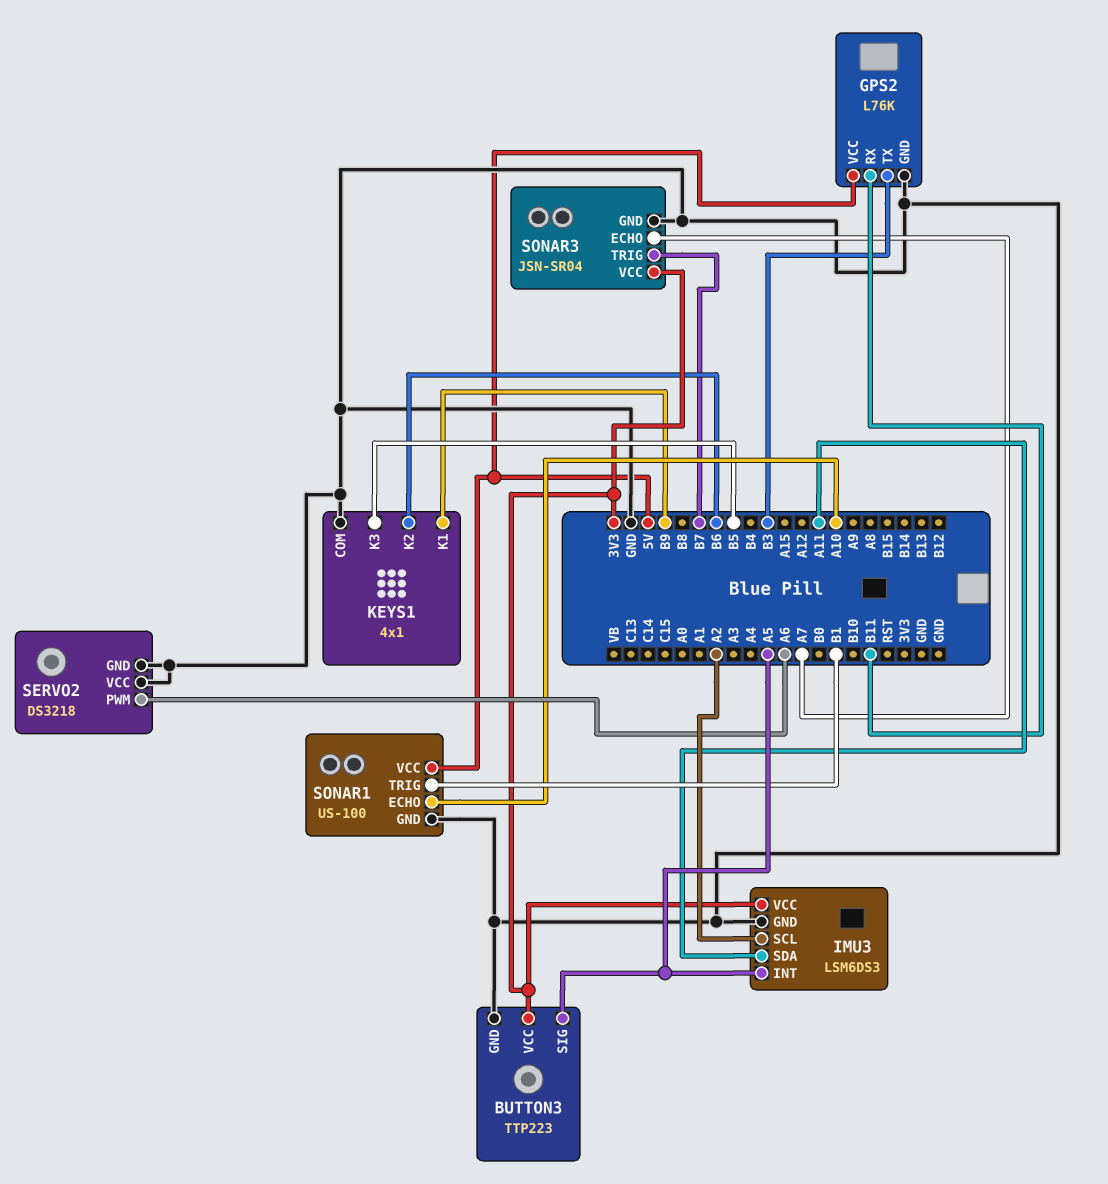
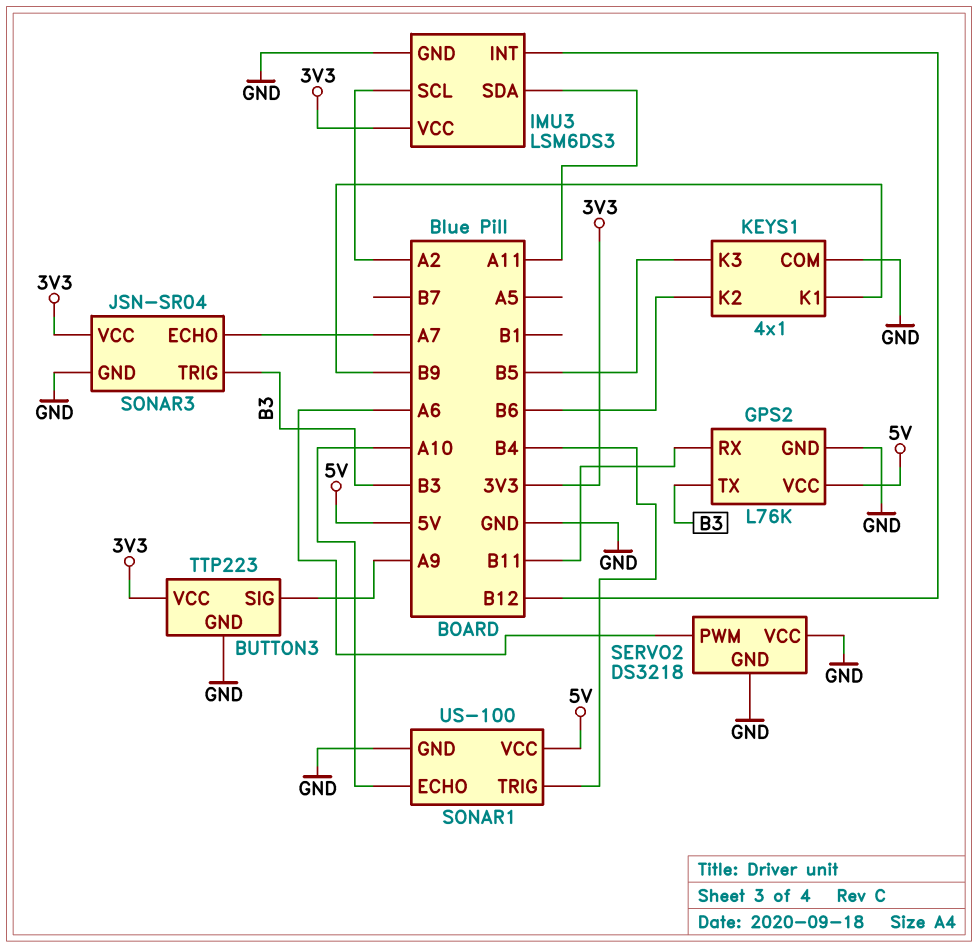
BUTTON3 pin SIG: A5 -> A9
IMU3 pin INT: A5 -> B12
SONAR1 pin TRIG: B1 -> B4
SONAR3 pin TRIG: B7 -> B3

